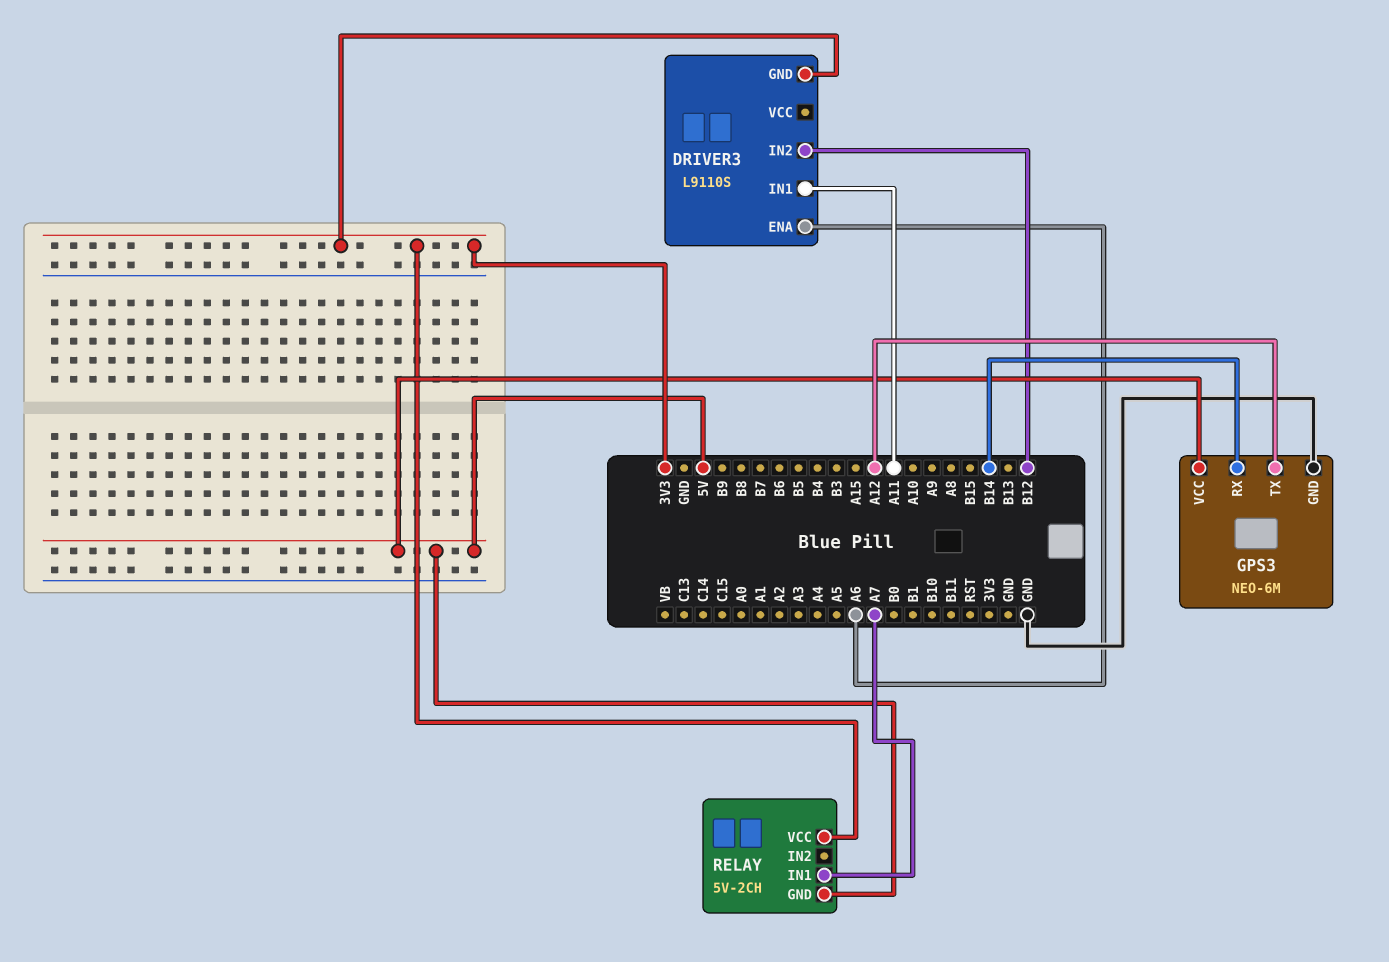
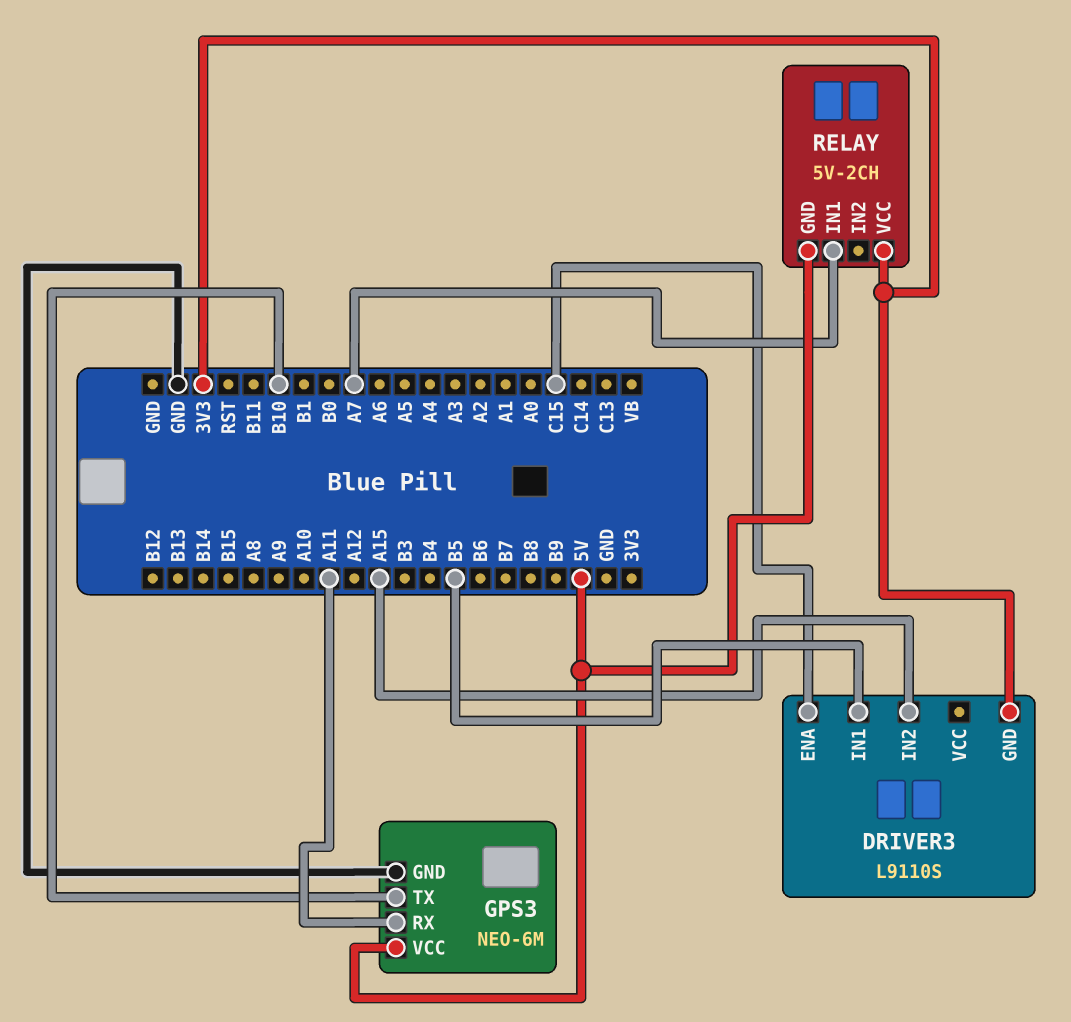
DRIVER3 pin ENA: A6 -> C15
DRIVER3 pin IN1: A11 -> B5
DRIVER3 pin IN2: B12 -> A15
GPS3 pin RX: B14 -> A11
GPS3 pin TX: A12 -> B10

